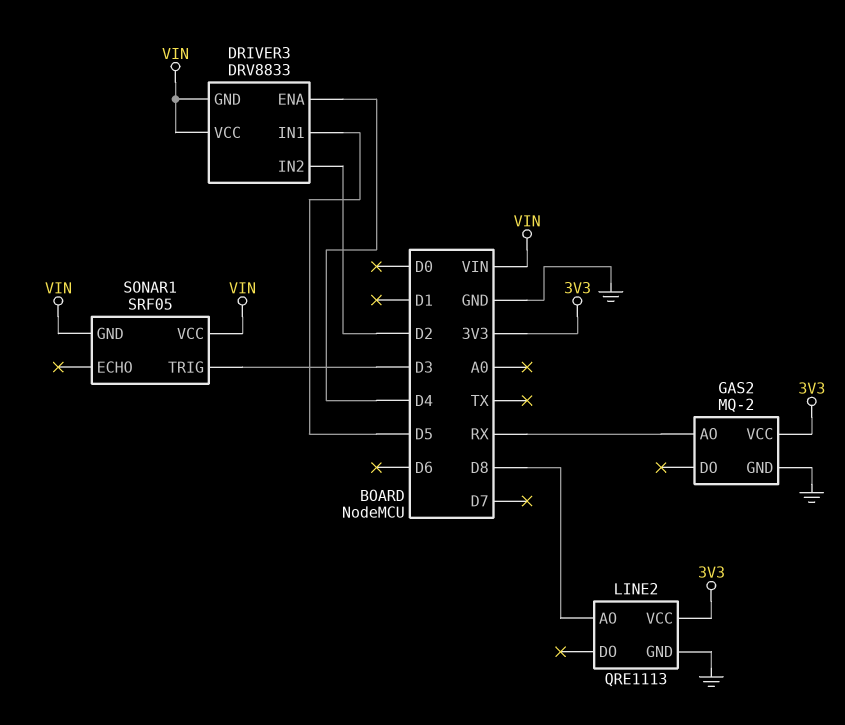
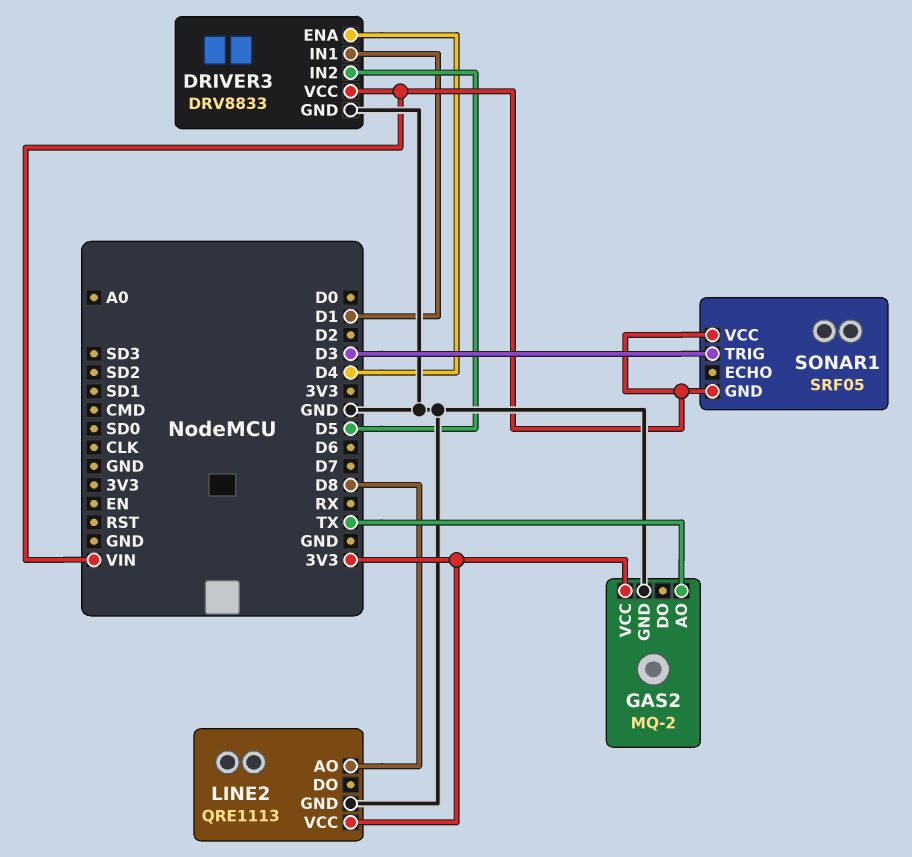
DRIVER3 pin GND: VIN -> GND
DRIVER3 pin IN1: D5 -> D1
DRIVER3 pin IN2: D2 -> D5
GAS2 pin AO: RX -> TX

